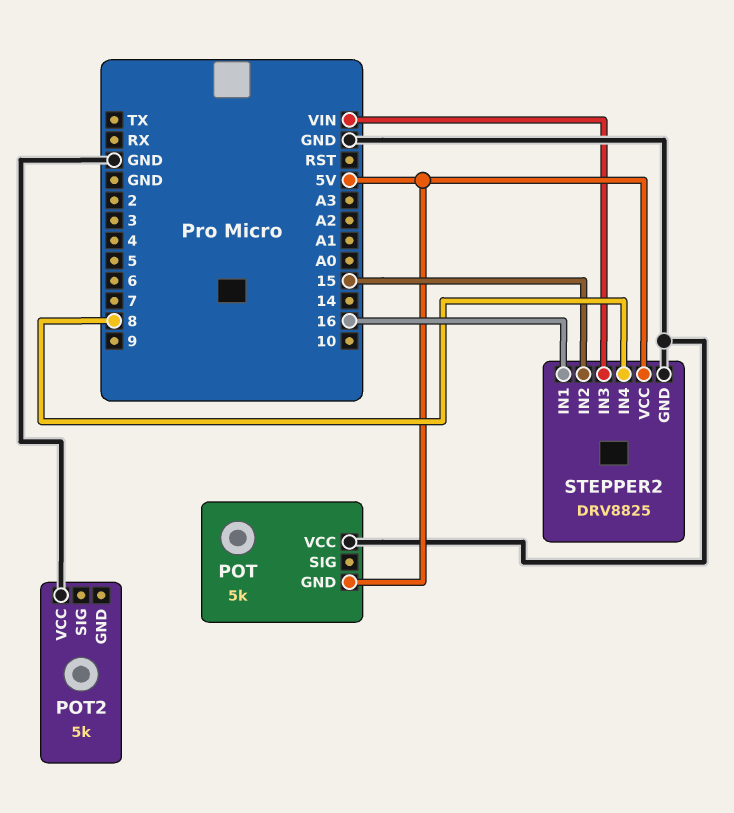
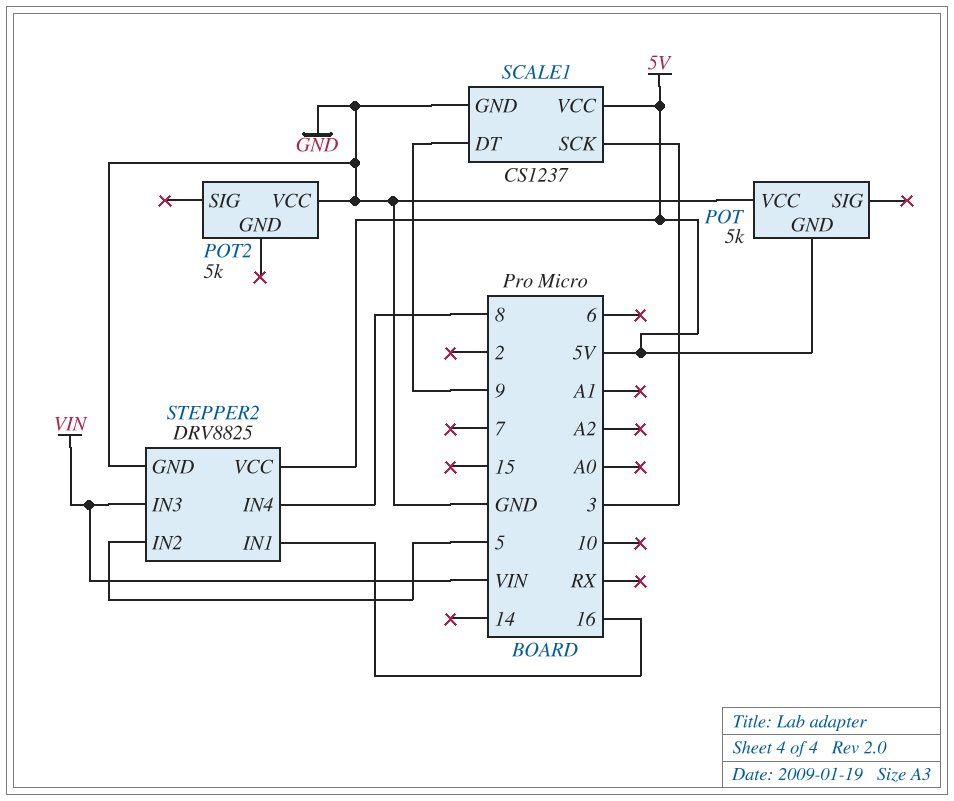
SCALE1: none -> CS1237
SCALE1 pin DT: none -> 9
SCALE1 pin GND: none -> GND
SCALE1 pin SCK: none -> 3
SCALE1 pin VCC: none -> 5V
STEPPER2 pin IN2: 15 -> 5

